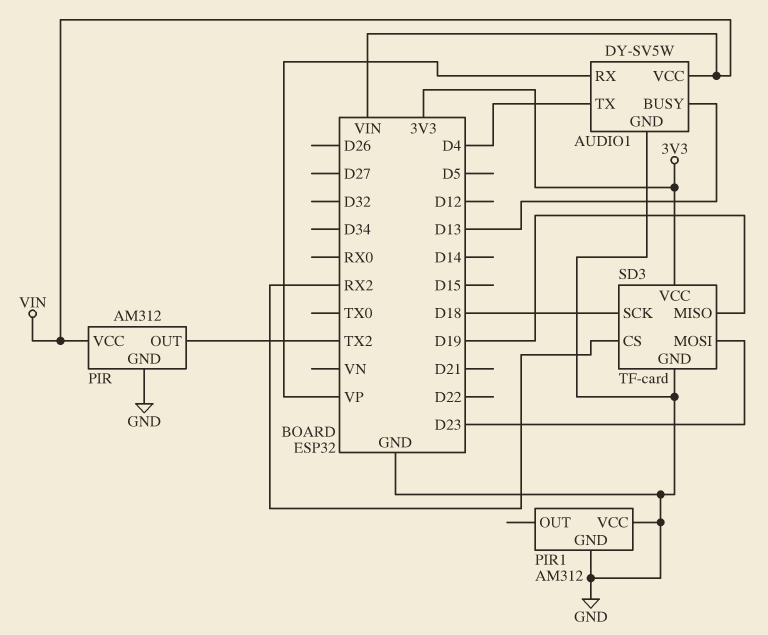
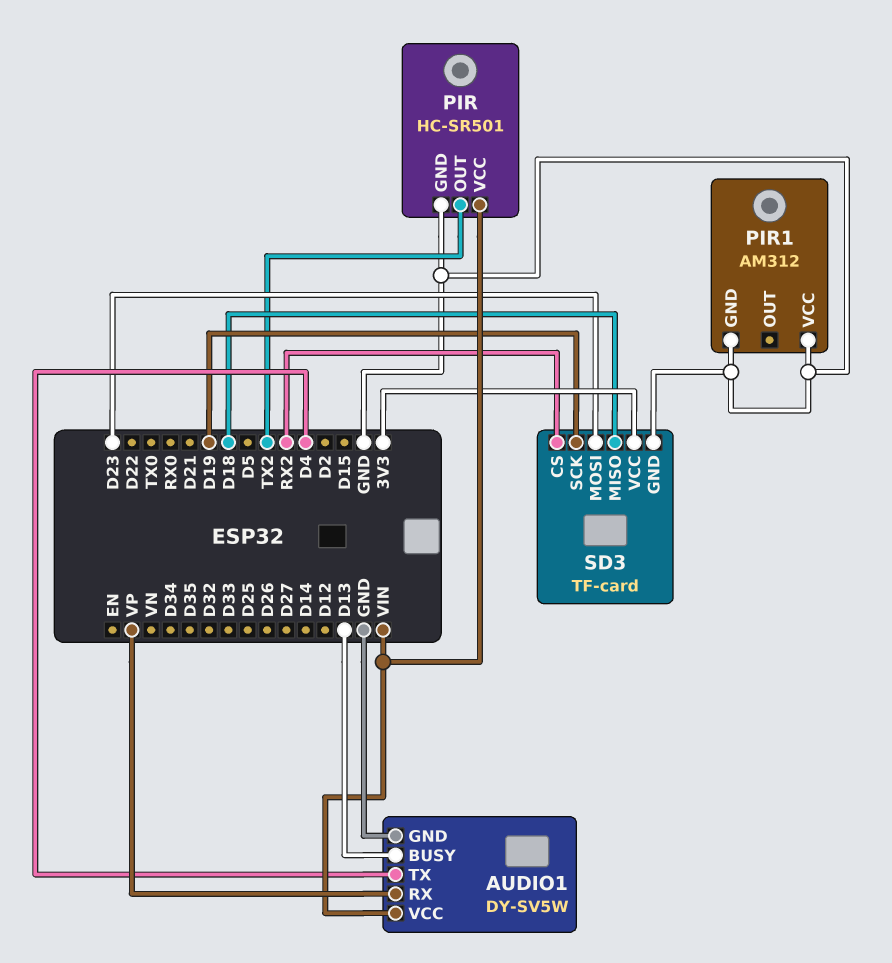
PIR: AM312 -> HC-SR501
SD3 pin MISO: D19 -> D18
SD3 pin SCK: D18 -> D19

